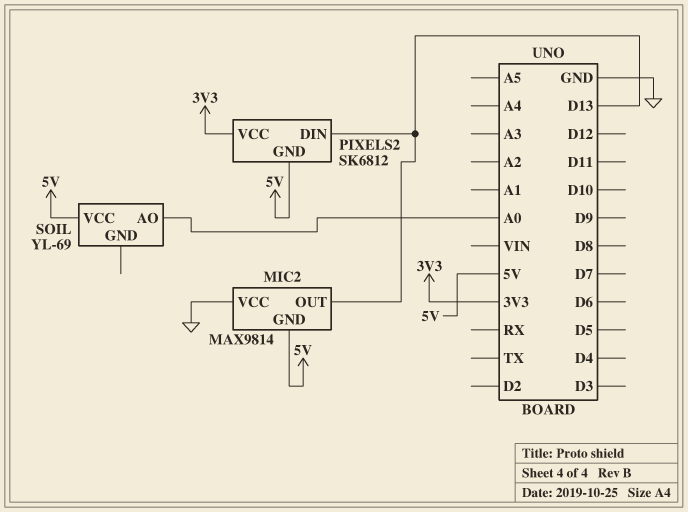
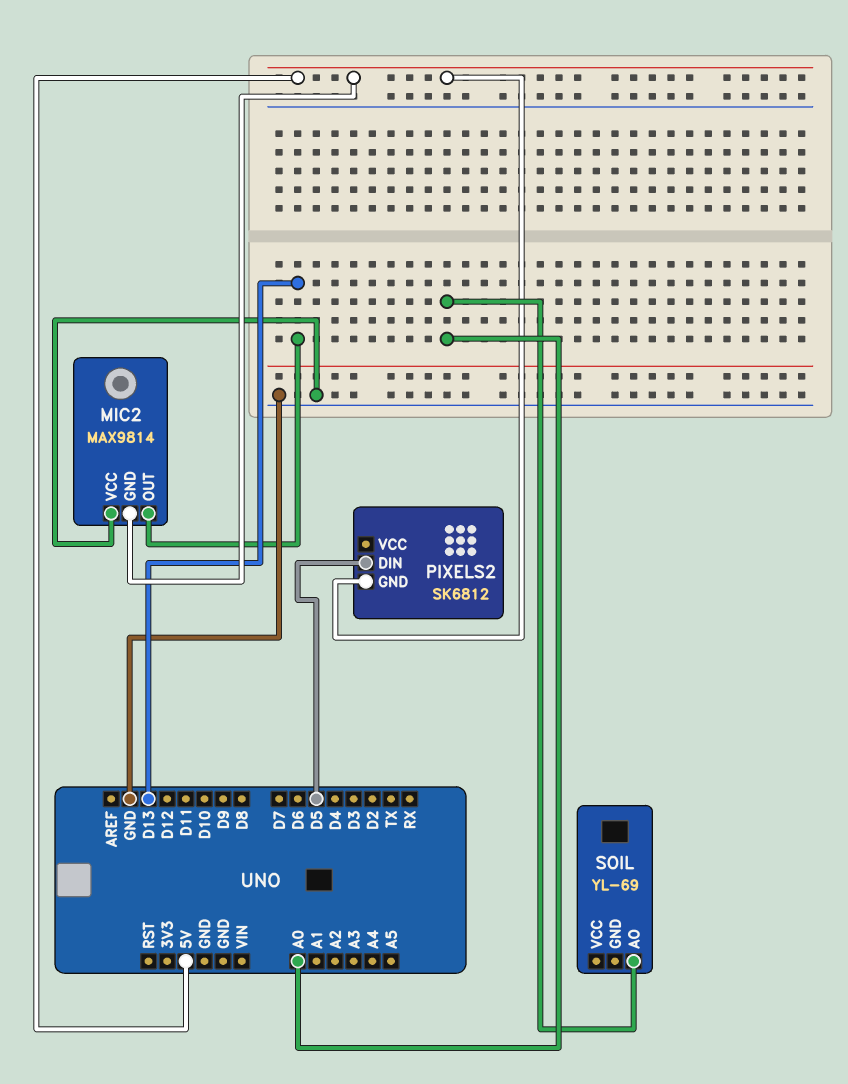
PIXELS2 pin DIN: D13 -> D5
PIXELS2 pin VCC: 3V3 -> none
SOIL pin VCC: 5V -> none

